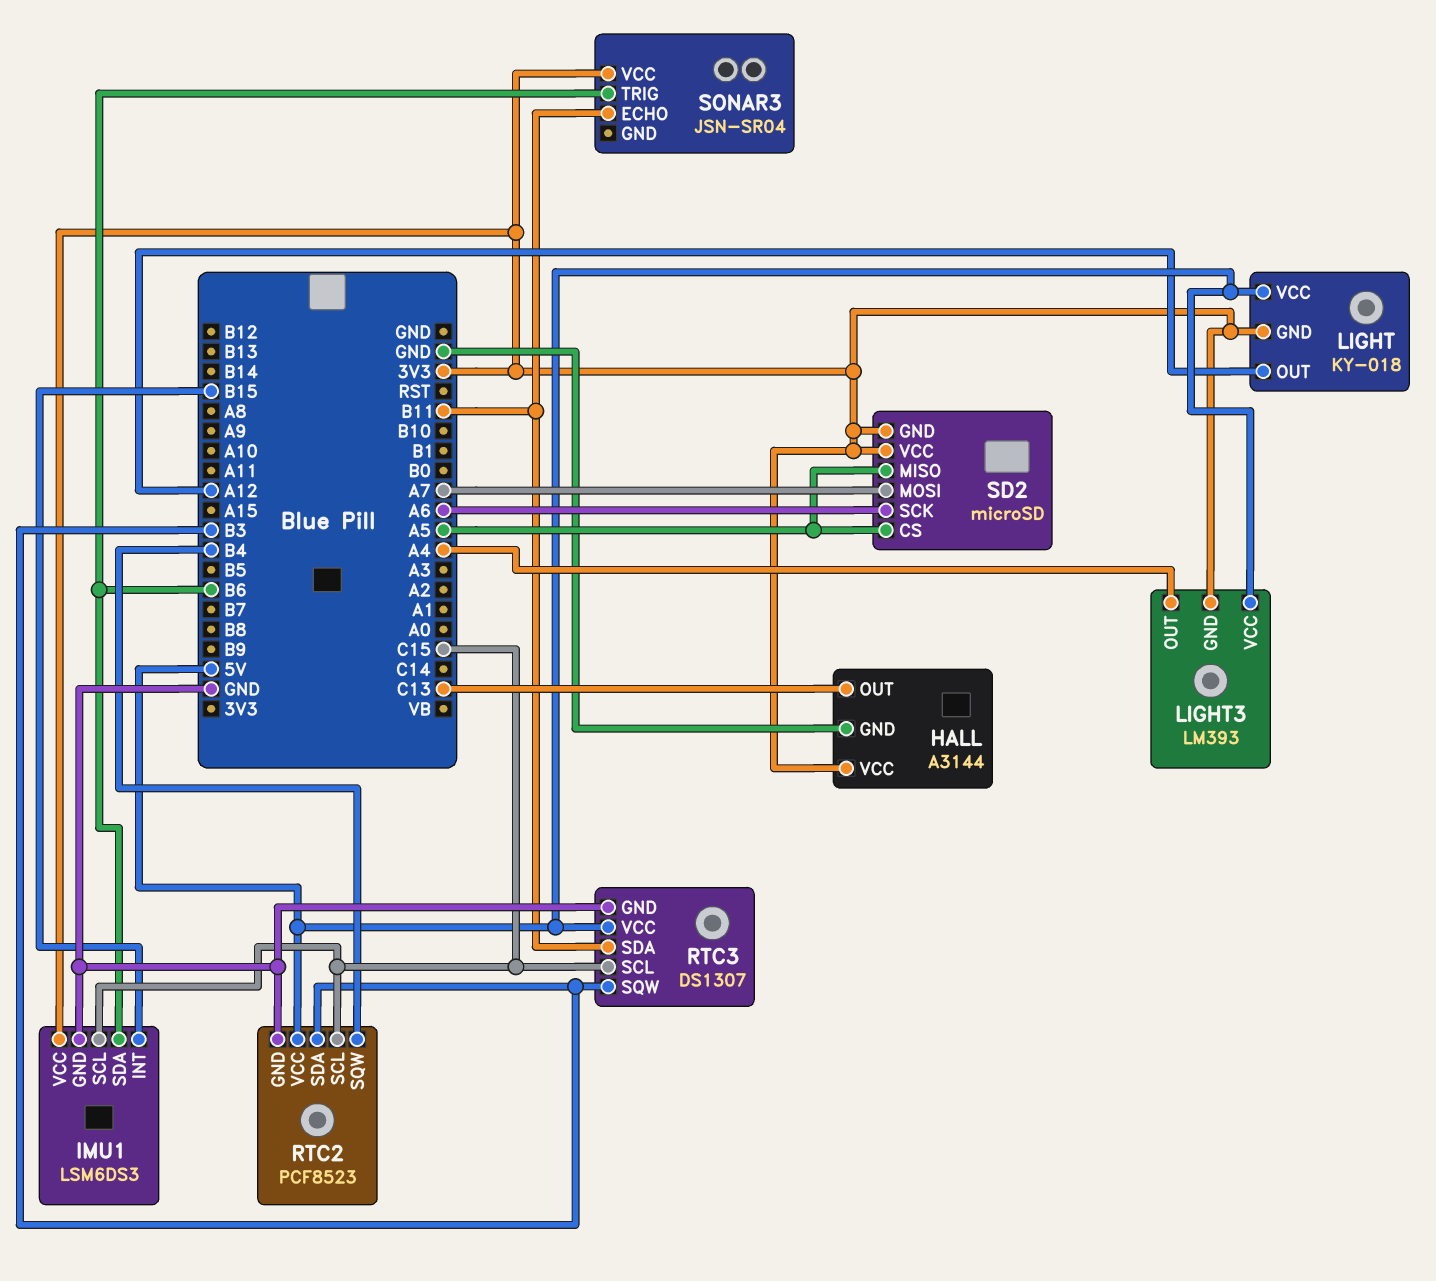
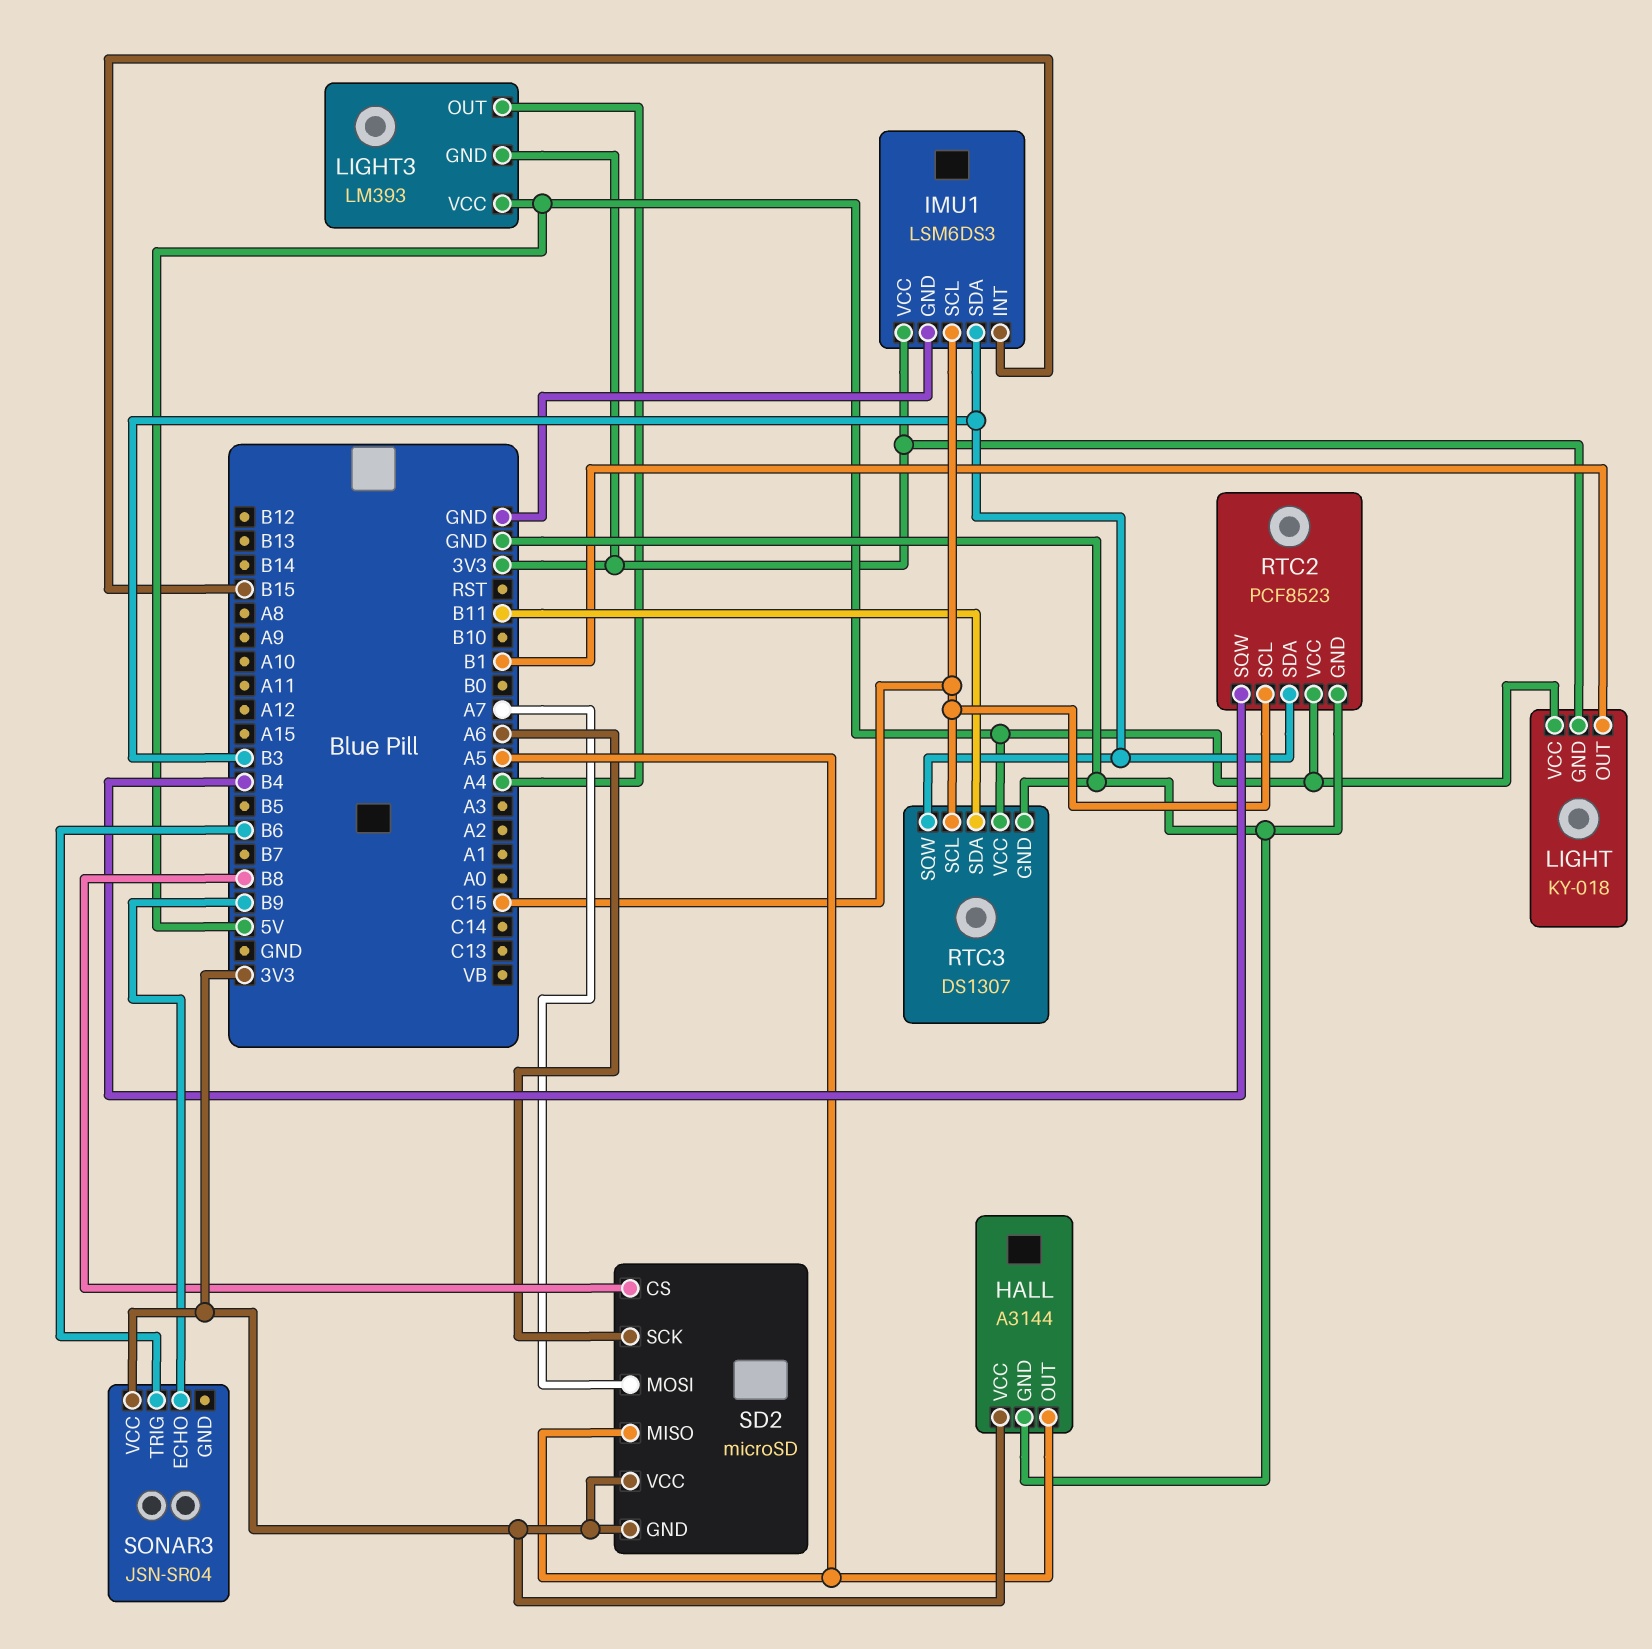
HALL pin OUT: C13 -> A5
IMU1 pin SDA: B6 -> B3
LIGHT pin OUT: A12 -> B1
SD2 pin CS: A5 -> B8
SONAR3 pin ECHO: B11 -> B9

